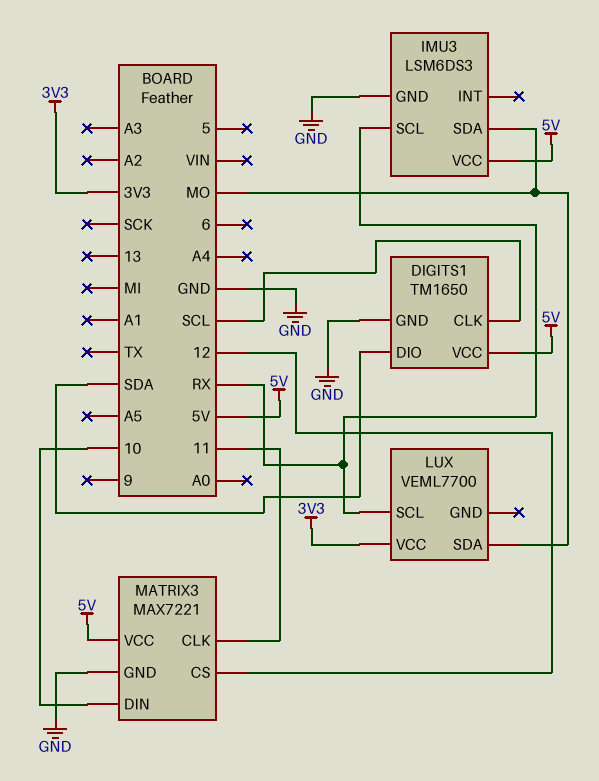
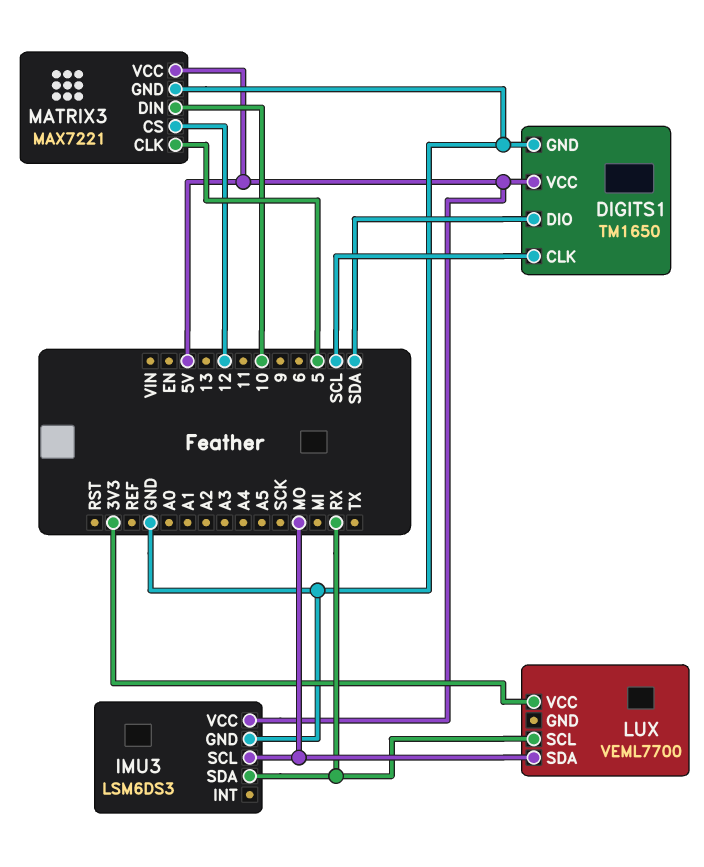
IMU3 pin SCL: RX -> MO
IMU3 pin SDA: MO -> RX
MATRIX3 pin CLK: 11 -> 5

